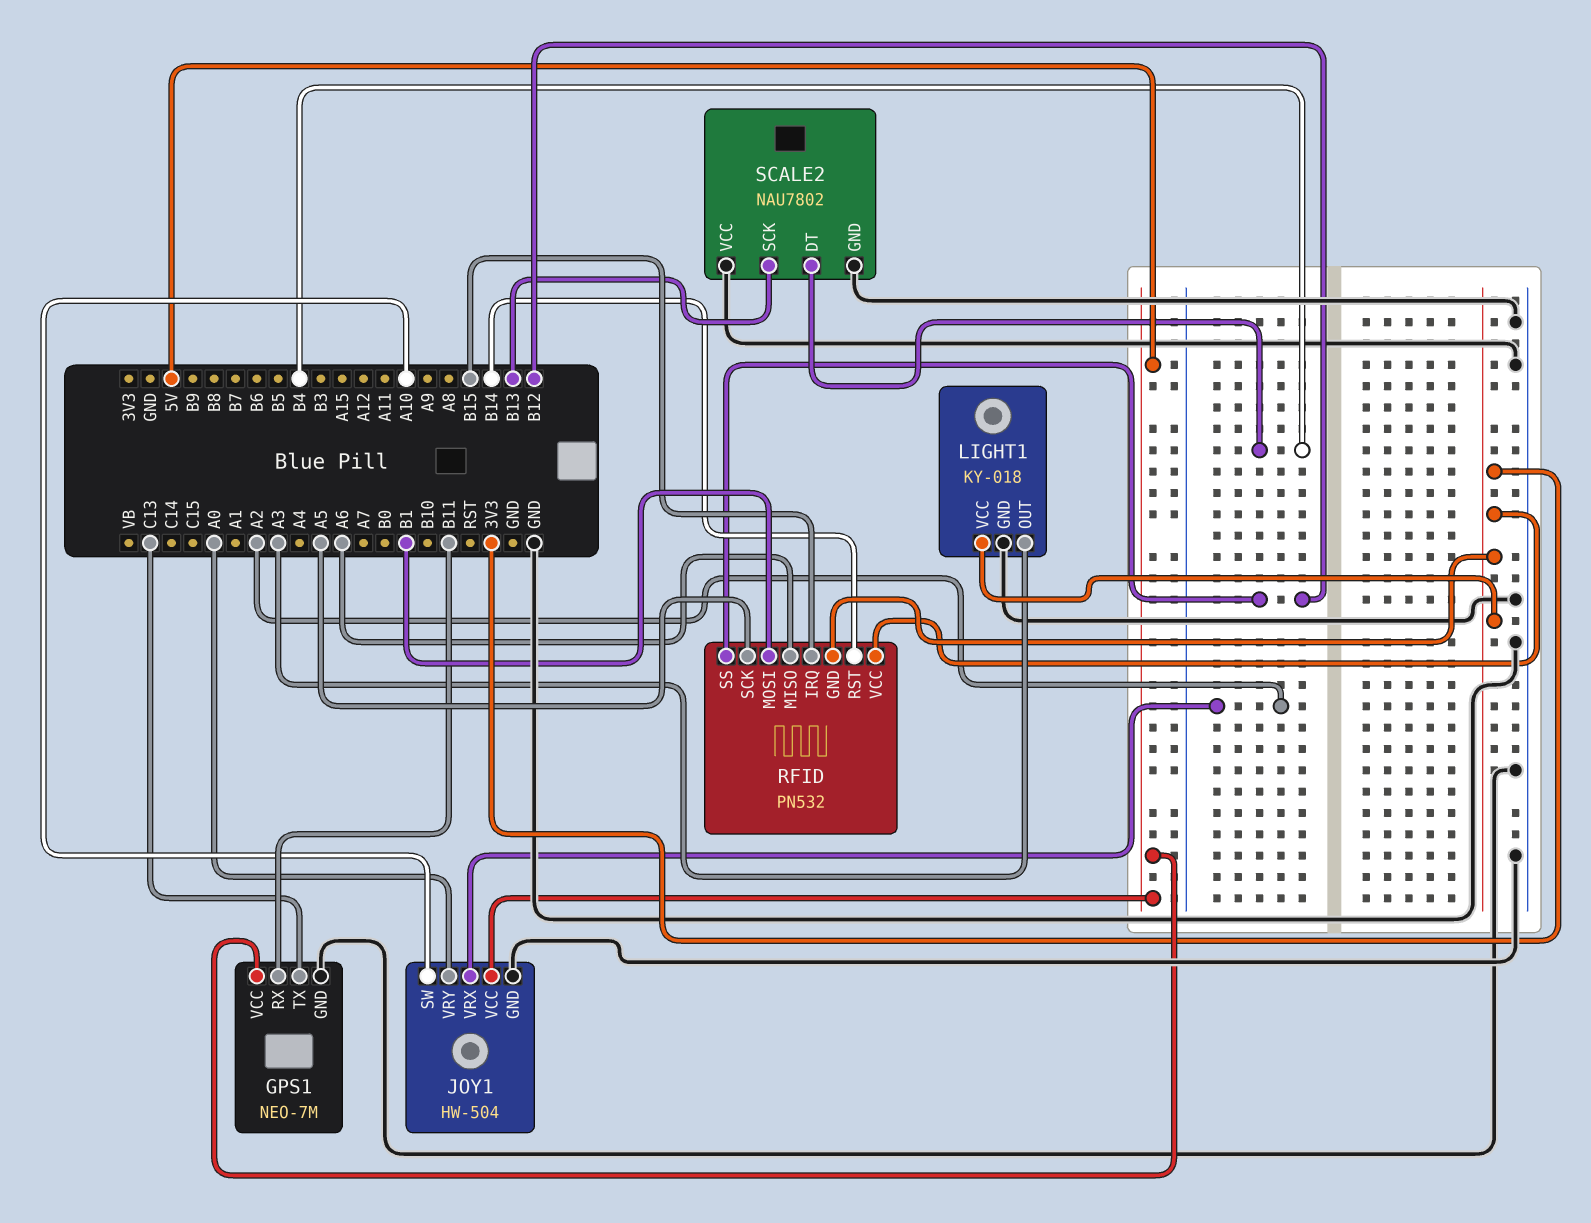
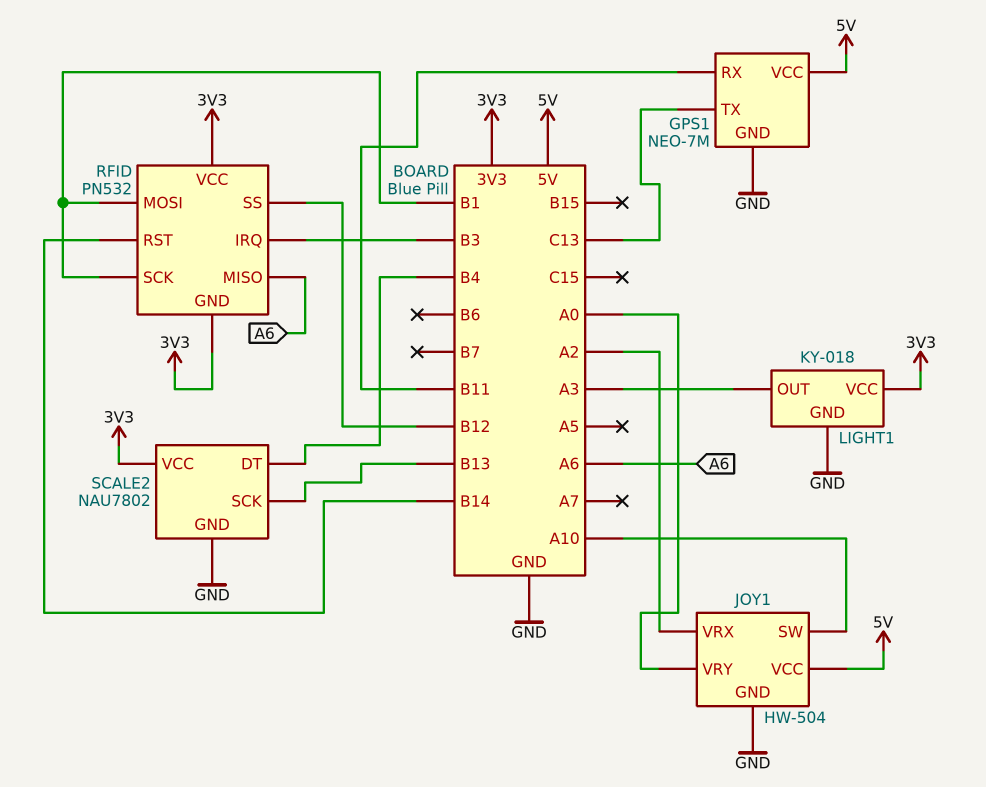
RFID pin IRQ: B15 -> B3
RFID pin SCK: A5 -> B1
SCALE2 pin VCC: GND -> 3V3

